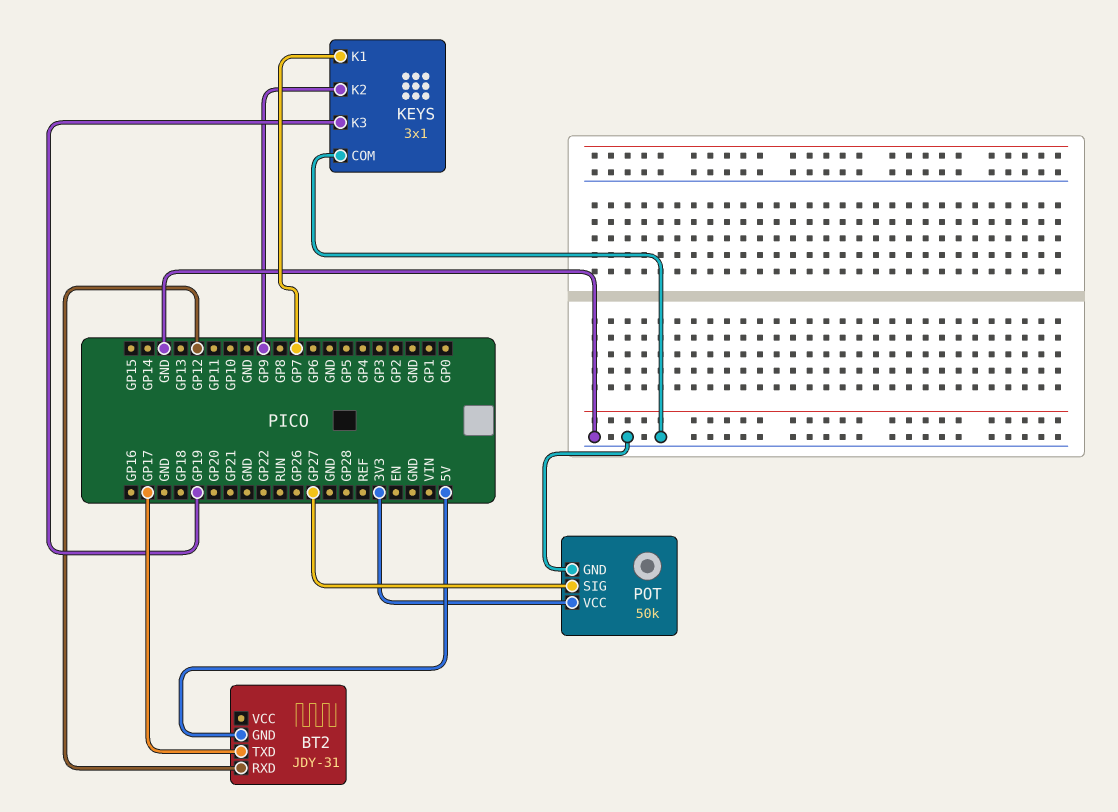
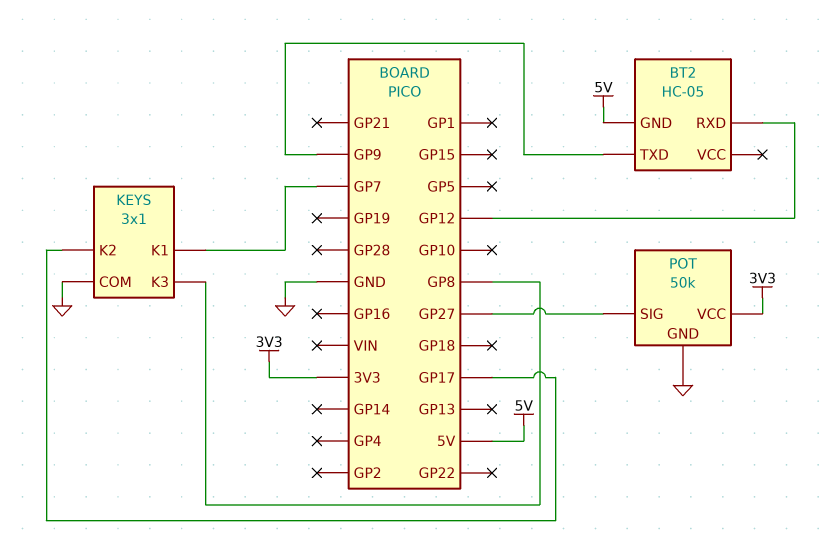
BT2: JDY-31 -> HC-05
BT2 pin TXD: GP17 -> GP9
KEYS pin K2: GP9 -> GP17
KEYS pin K3: GP19 -> GP8

